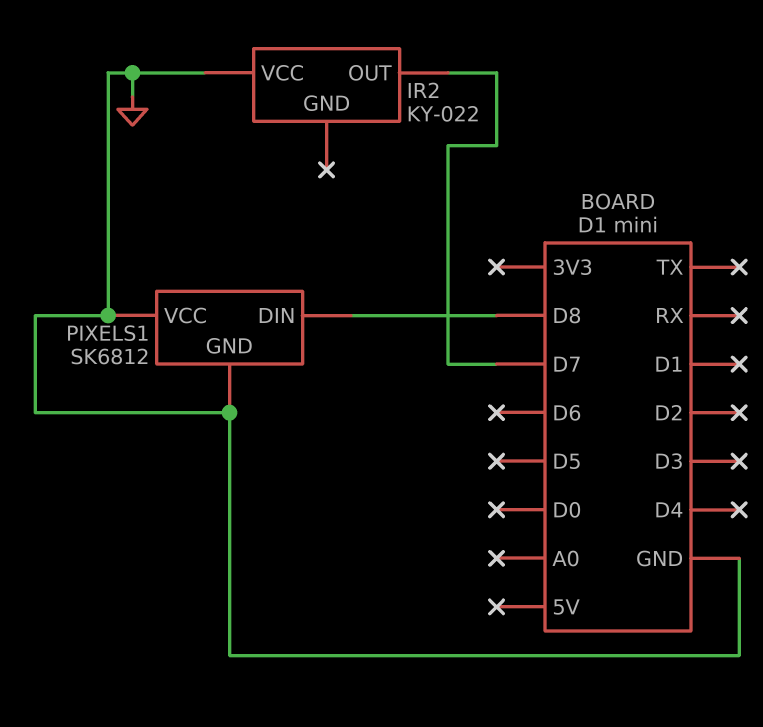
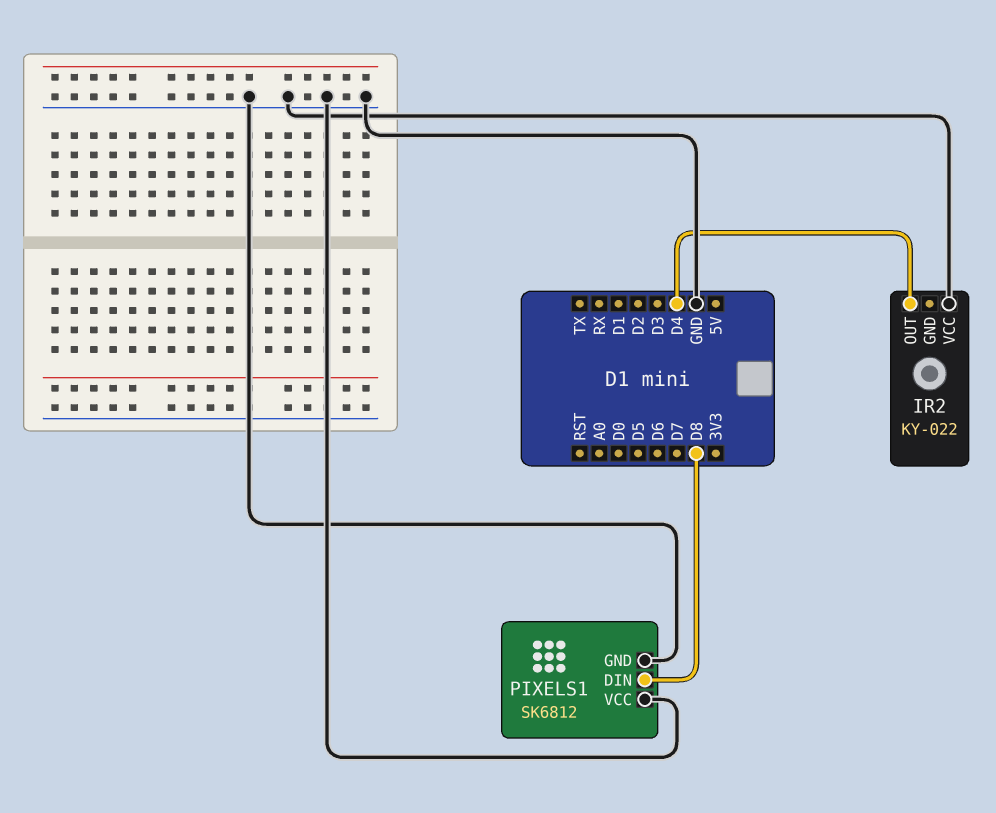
IR2 pin OUT: D7 -> D4

